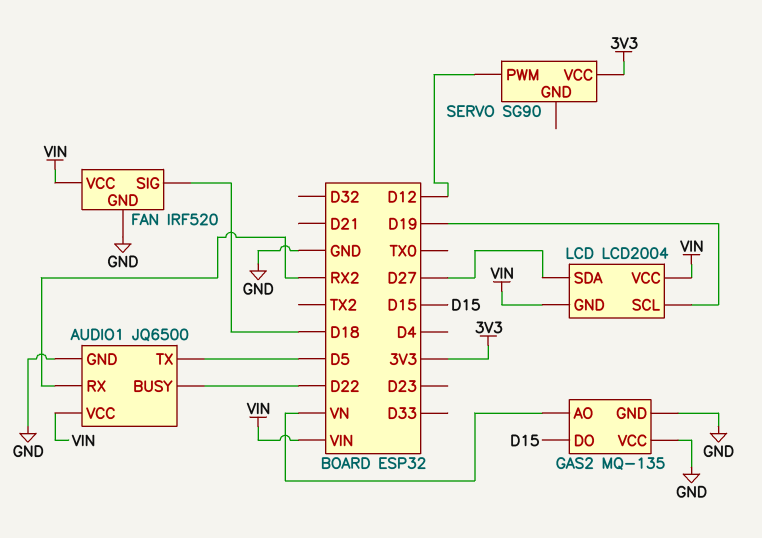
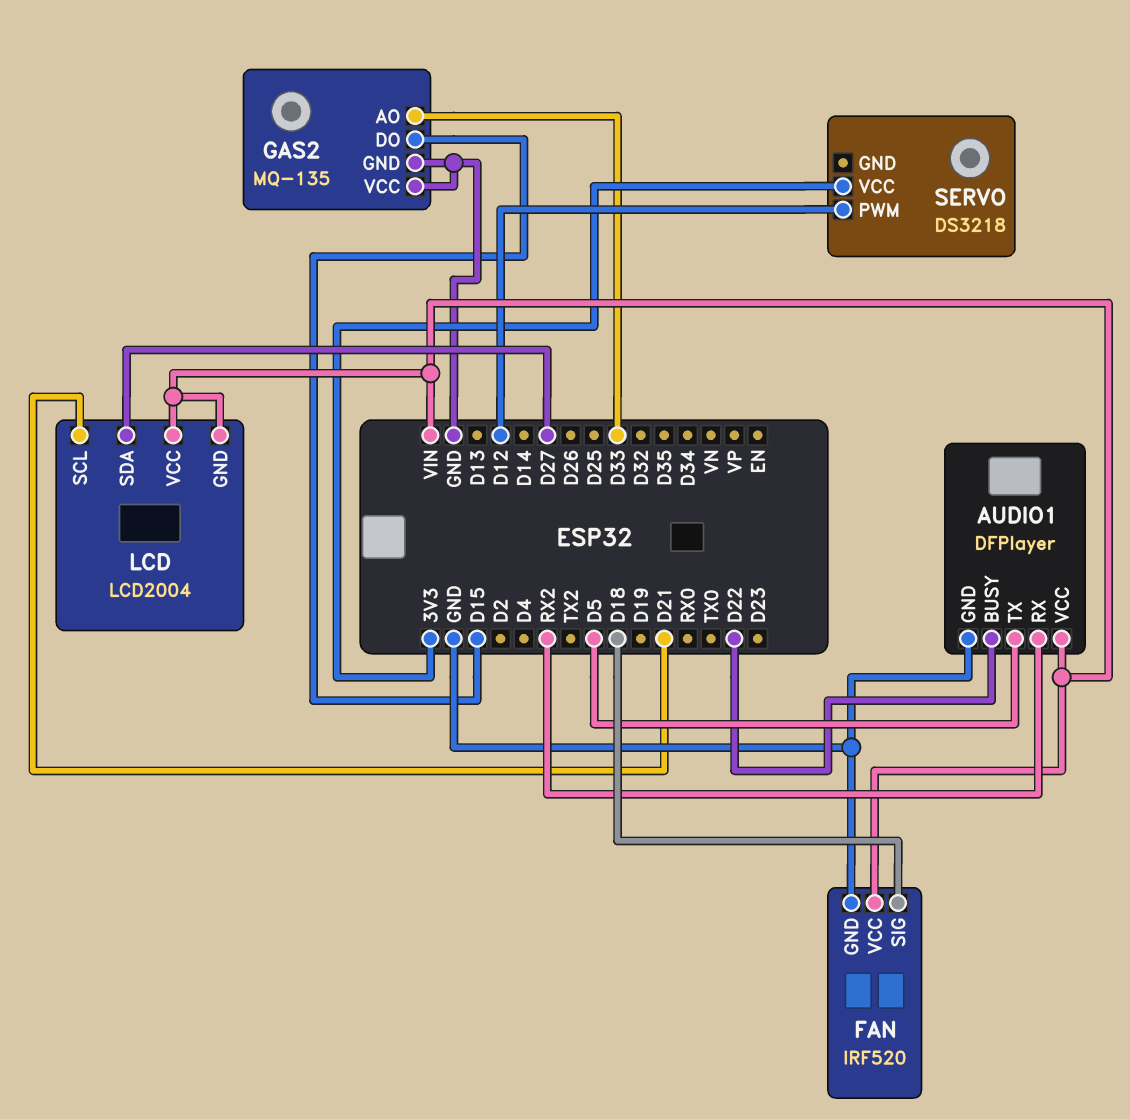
AUDIO1: JQ6500 -> DFPlayer
GAS2 pin AO: VN -> D33
LCD pin SCL: D19 -> D21
SERVO: SG90 -> DS3218

